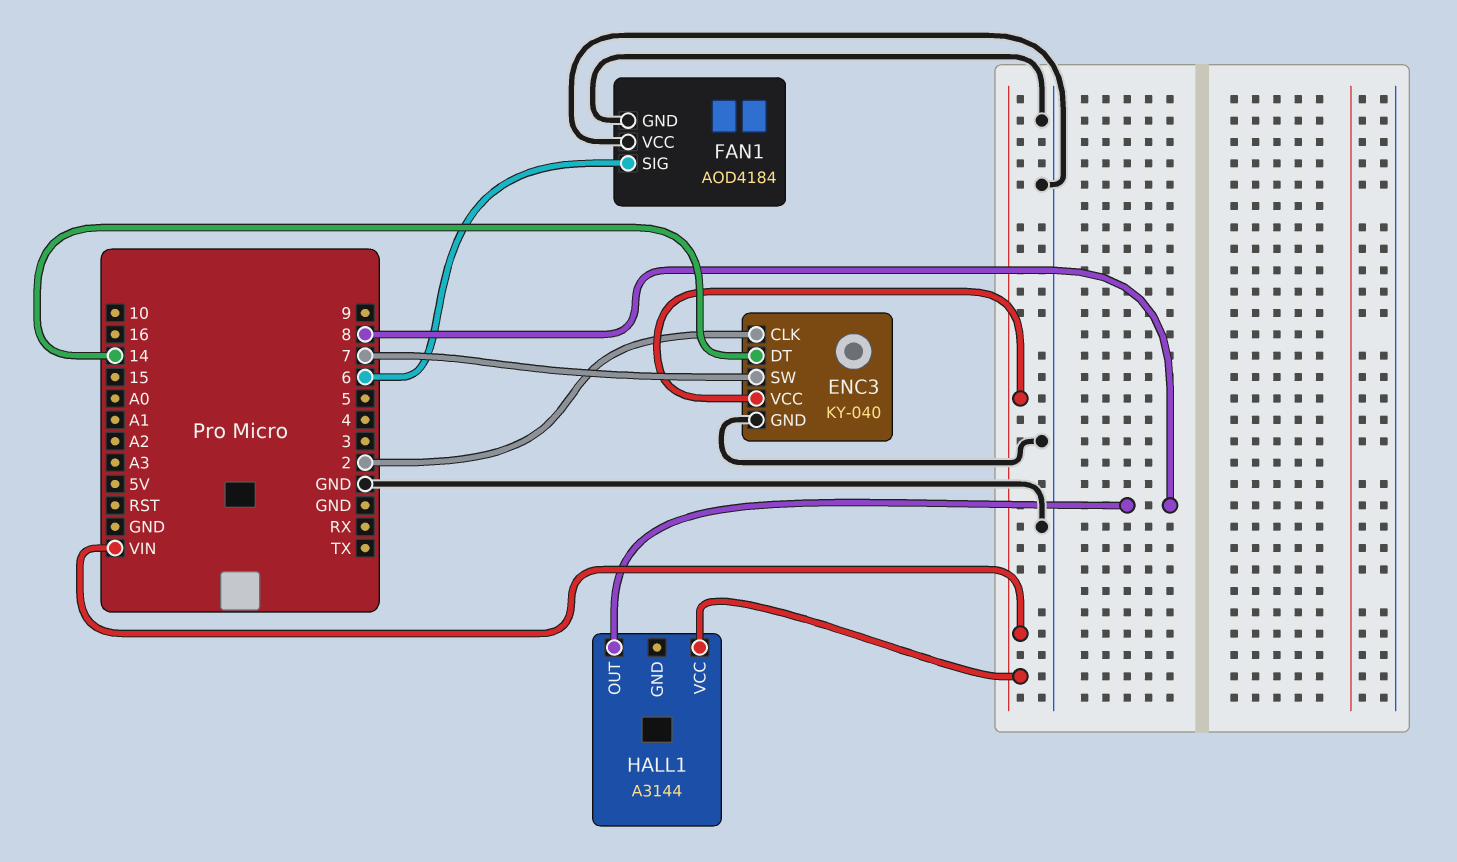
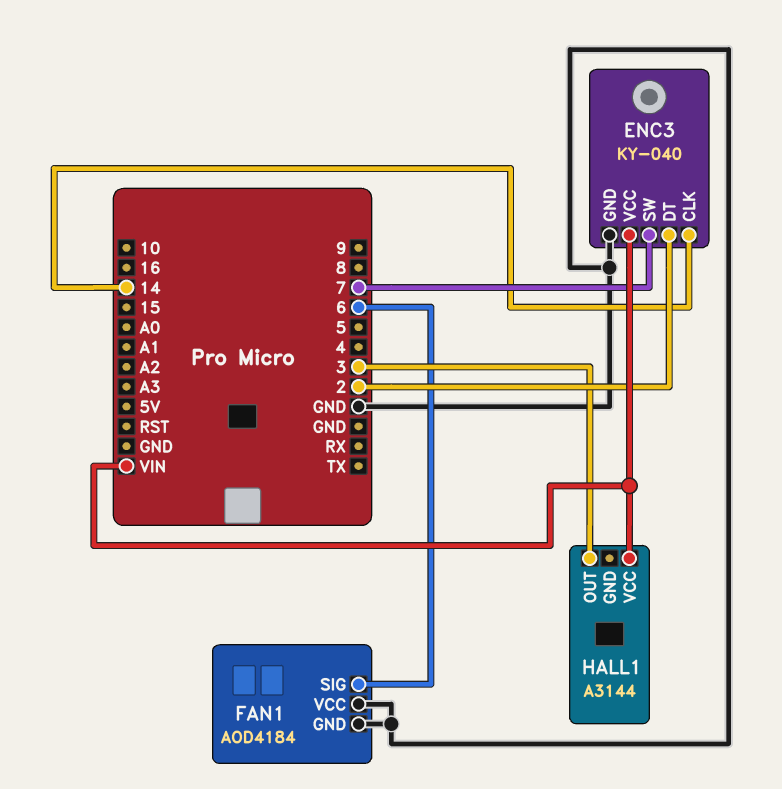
ENC3 pin CLK: 2 -> 14
ENC3 pin DT: 14 -> 2
HALL1 pin OUT: 8 -> 3

